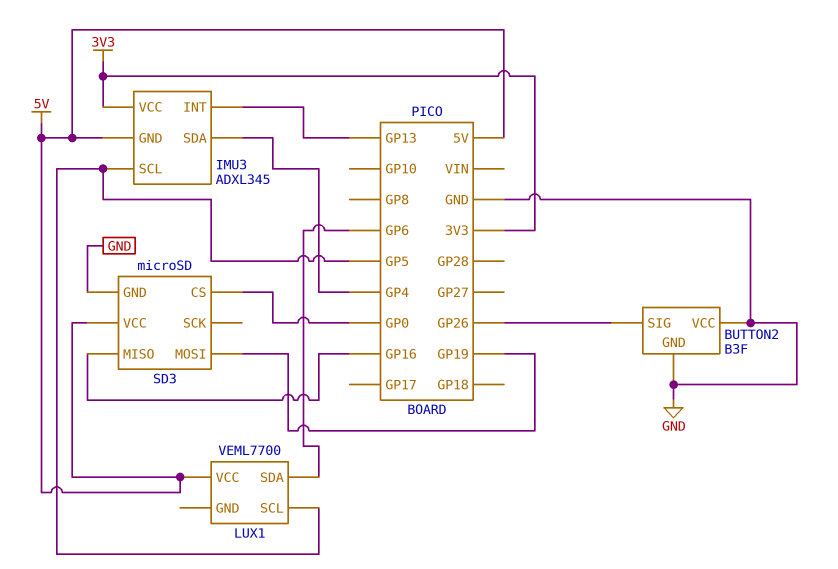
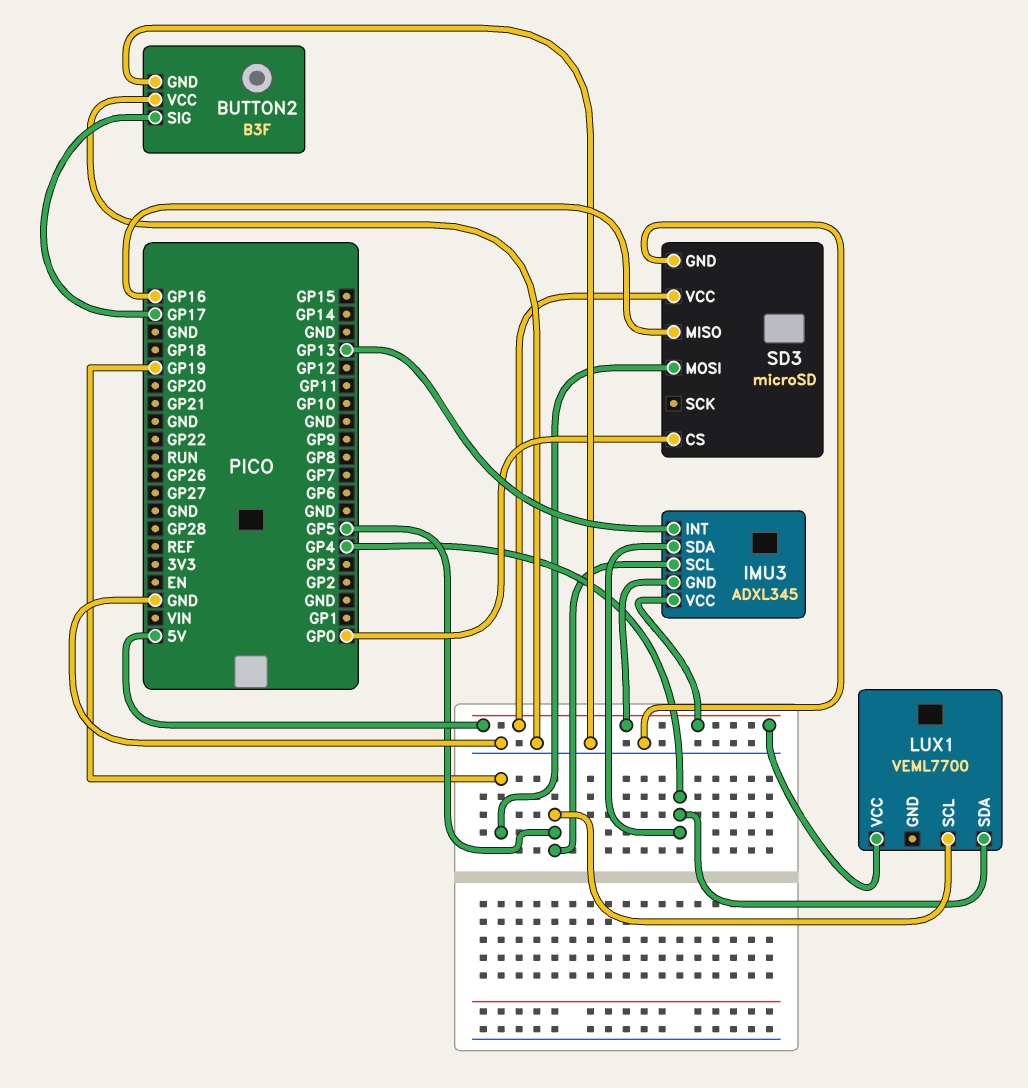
BUTTON2 pin SIG: GP26 -> GP17
IMU3 pin VCC: 3V3 -> 5V
LUX1 pin SDA: GP6 -> GP4

